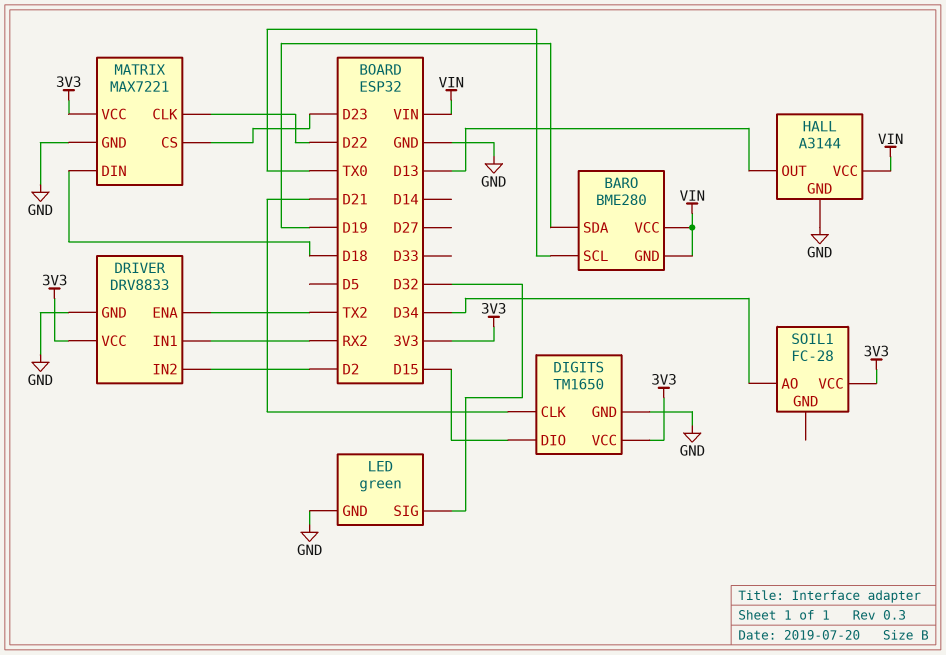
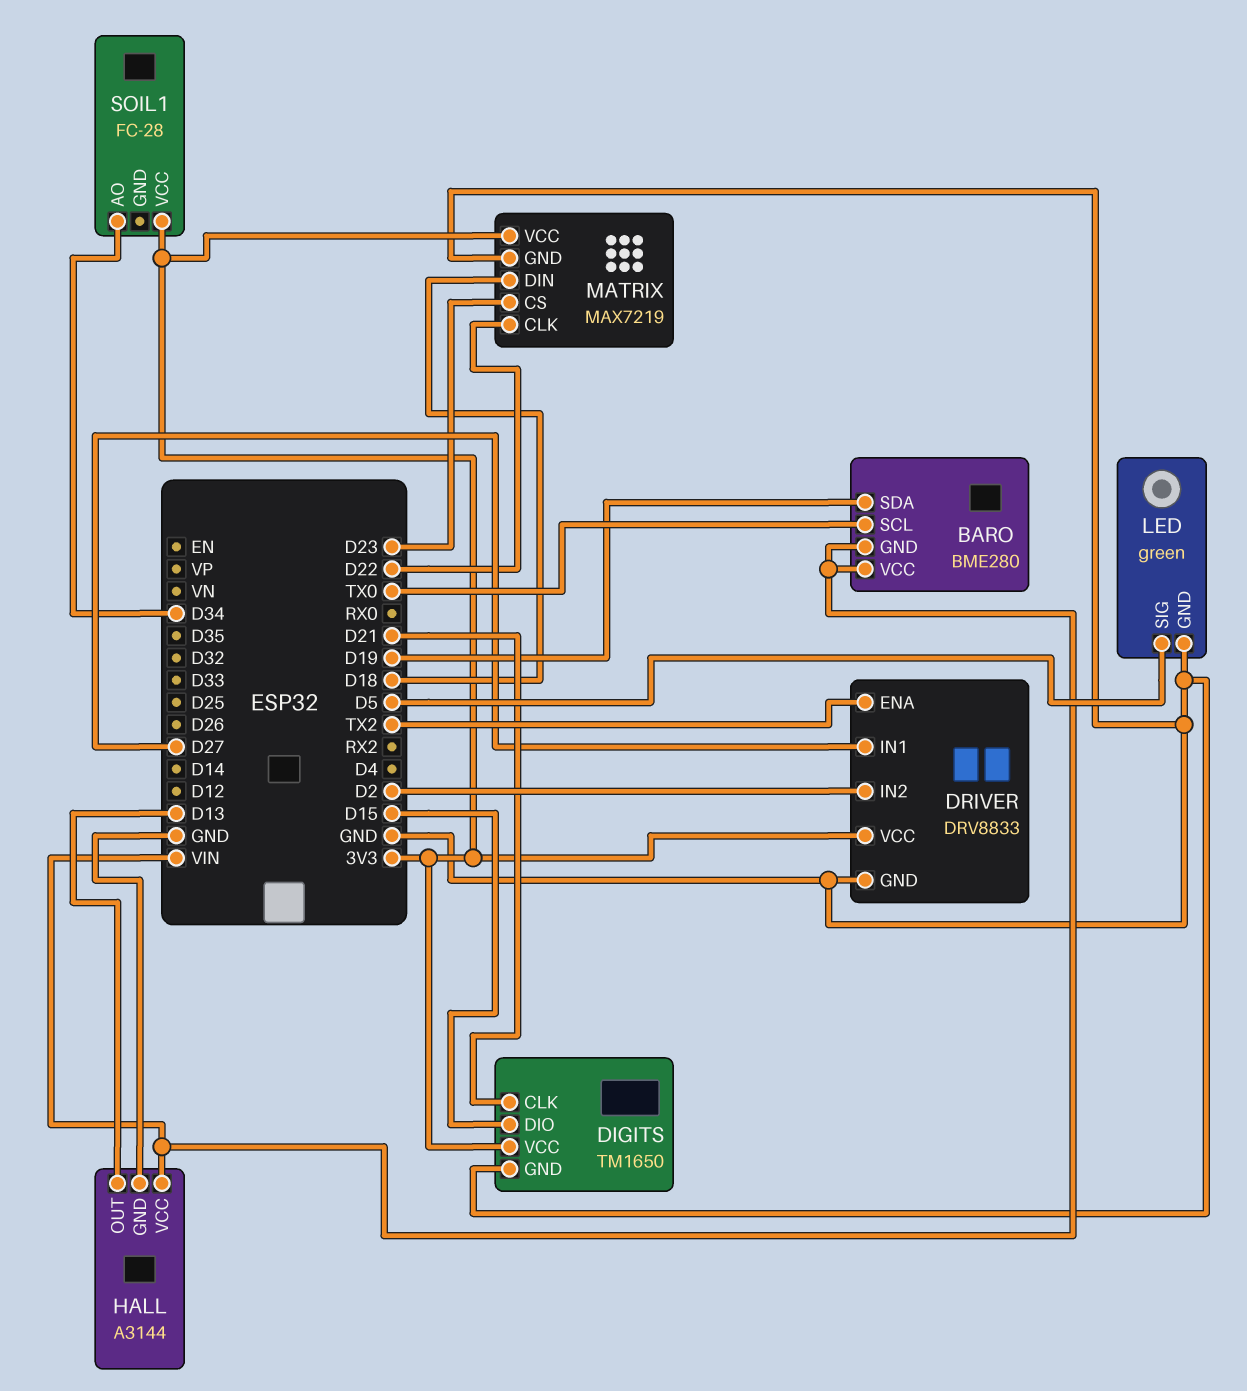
DRIVER pin IN1: RX2 -> D27
LED pin SIG: D32 -> D5
MATRIX: MAX7221 -> MAX7219

